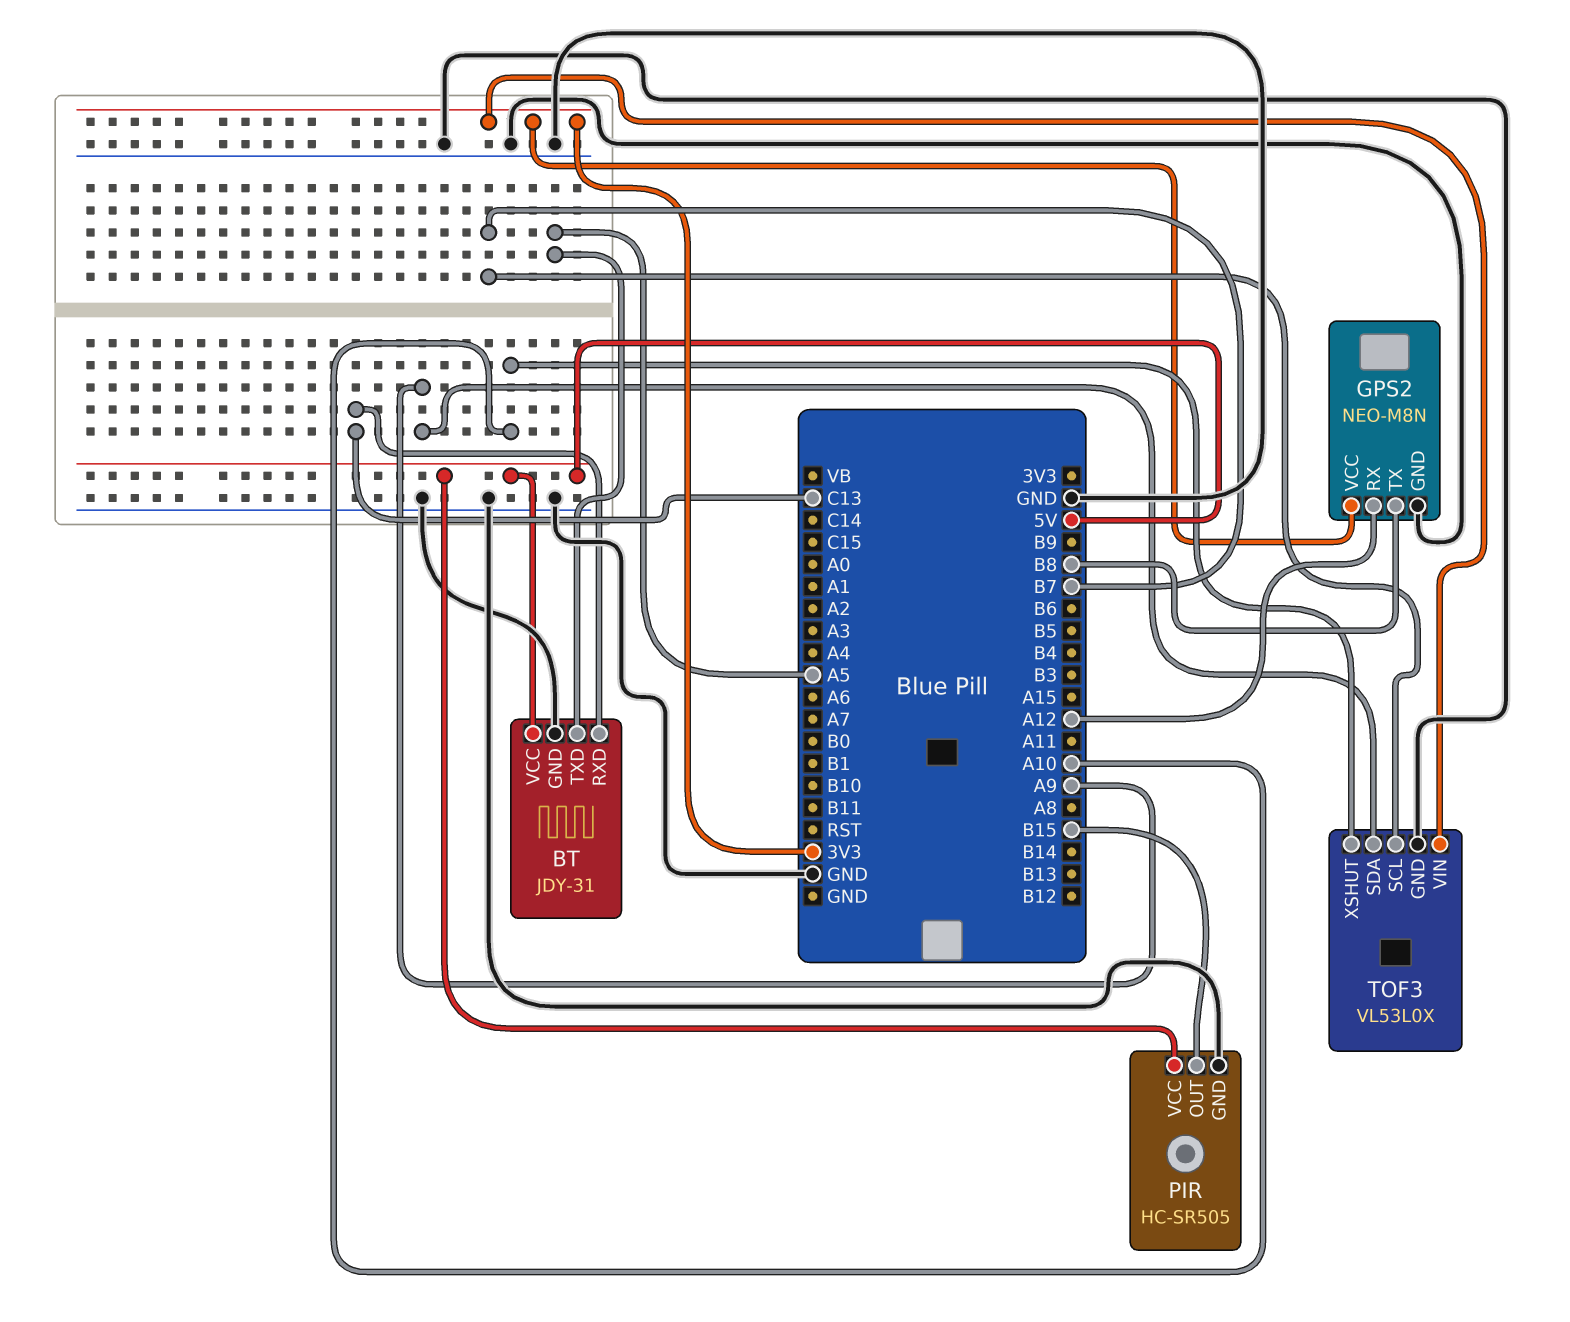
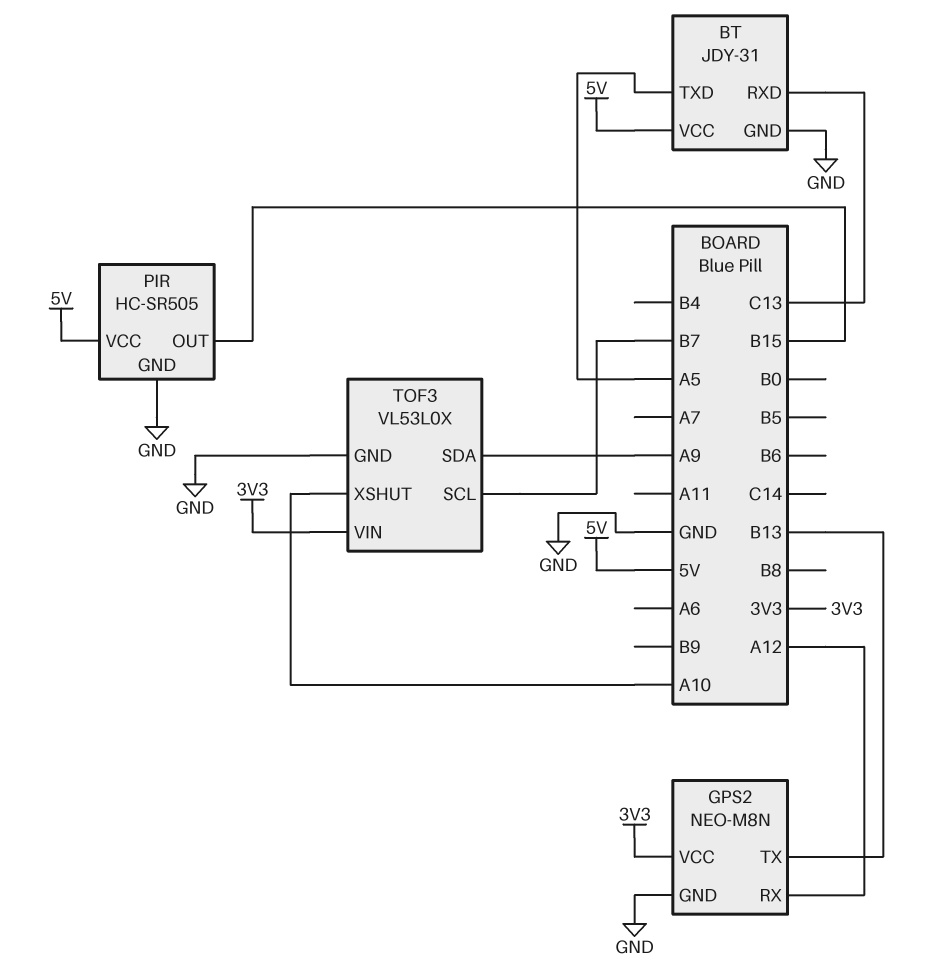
GPS2 pin TX: B8 -> B13

